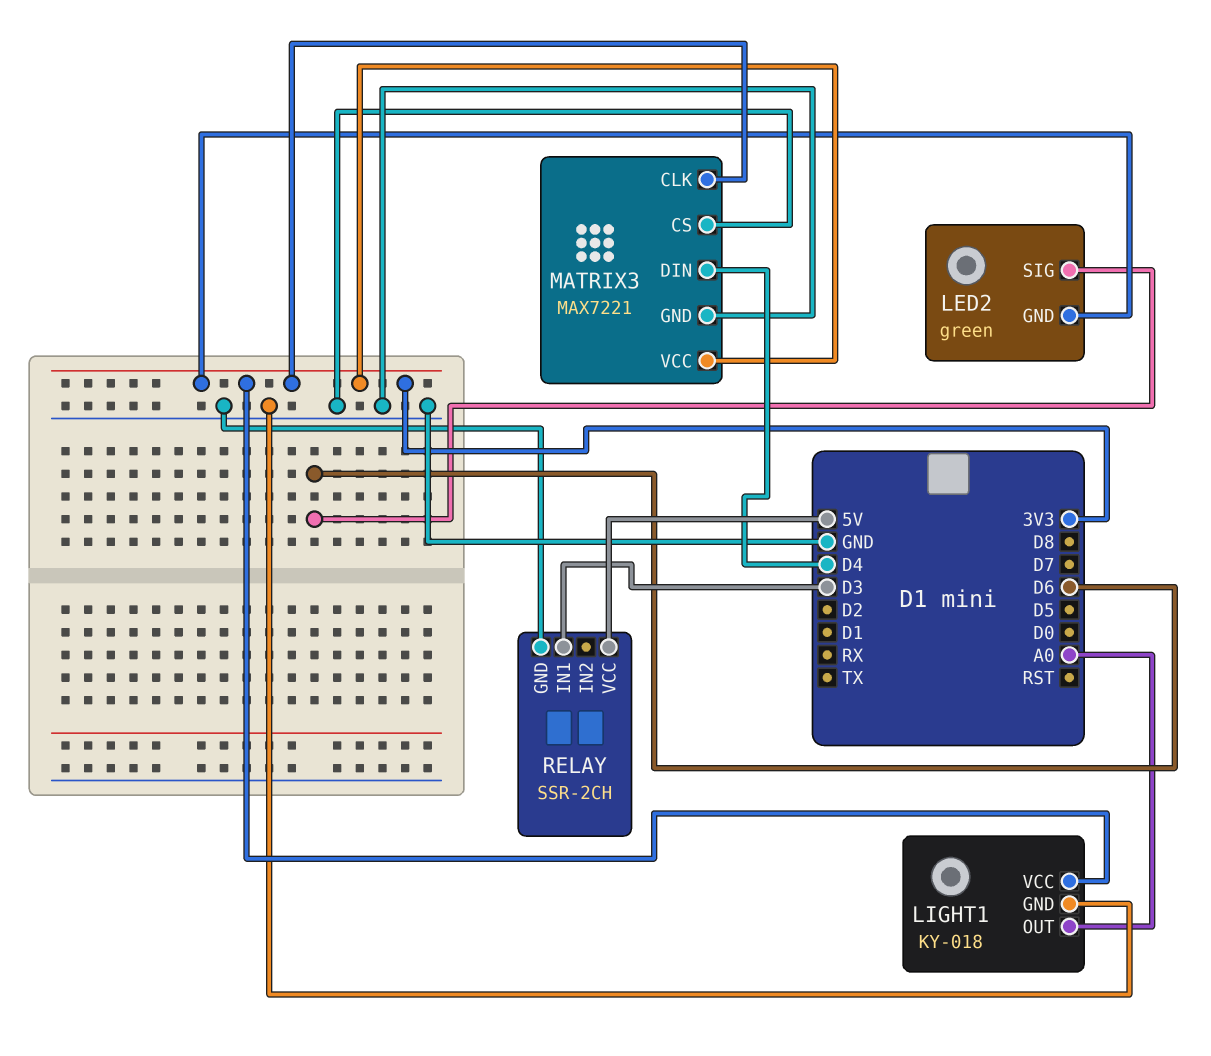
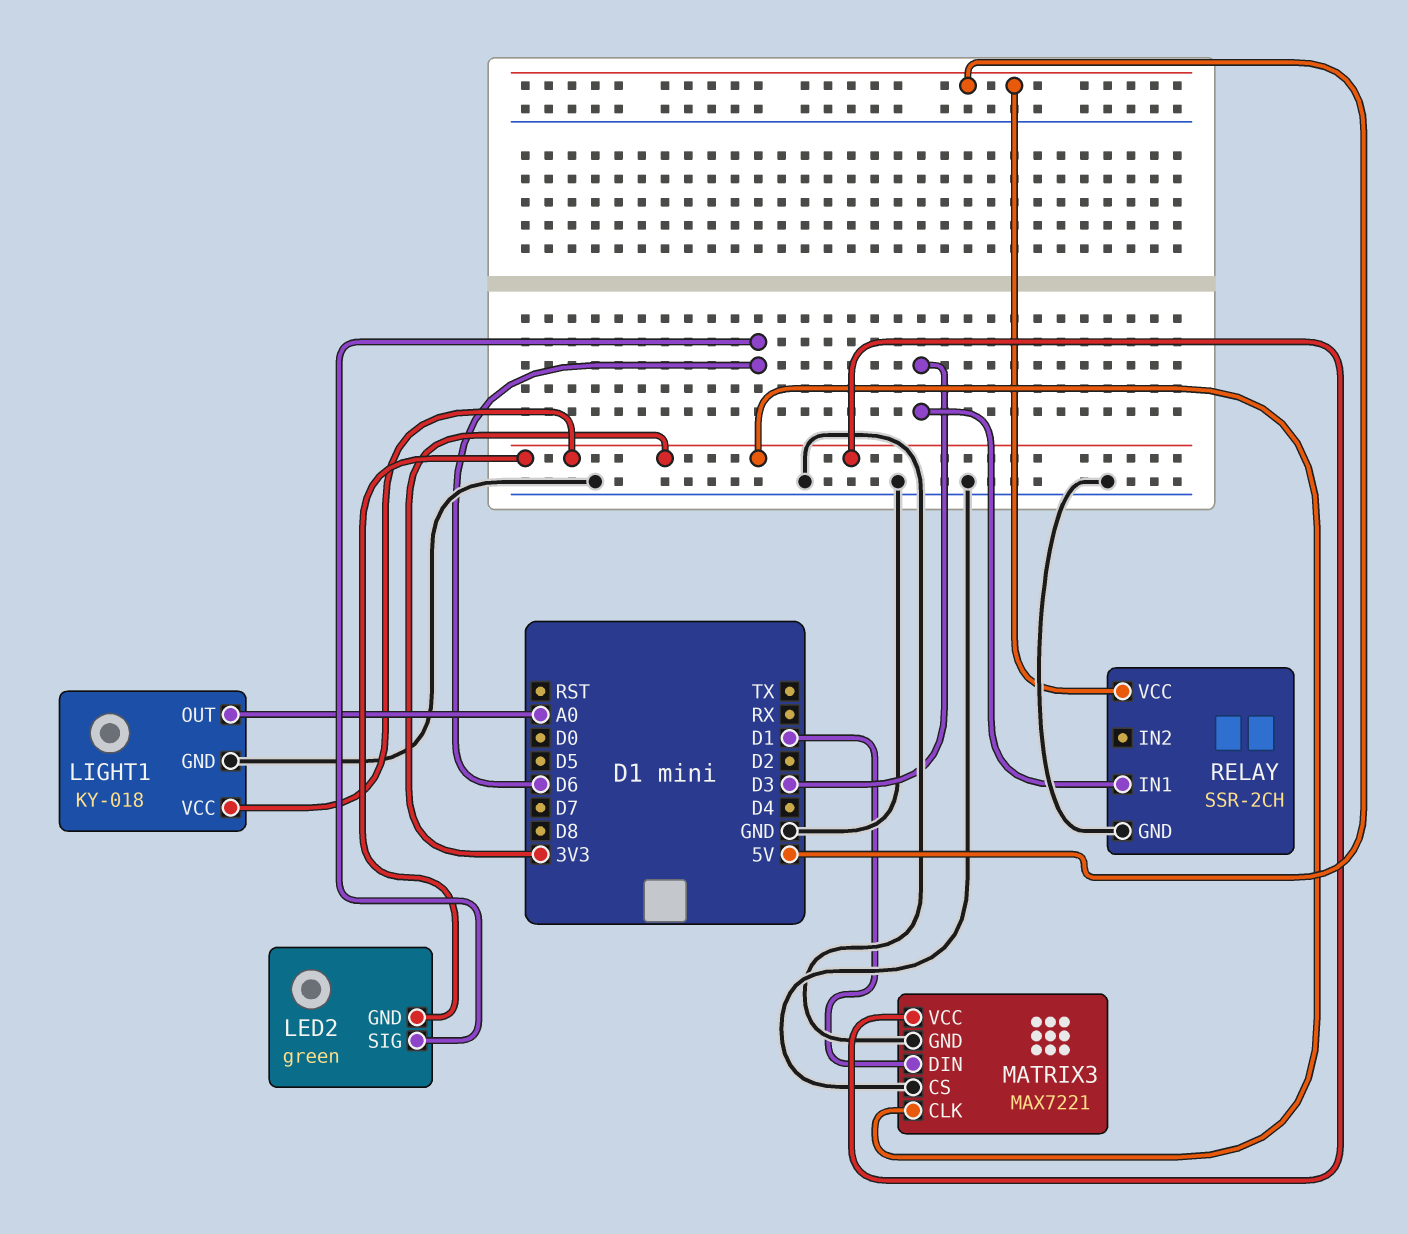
MATRIX3 pin DIN: D4 -> D1

